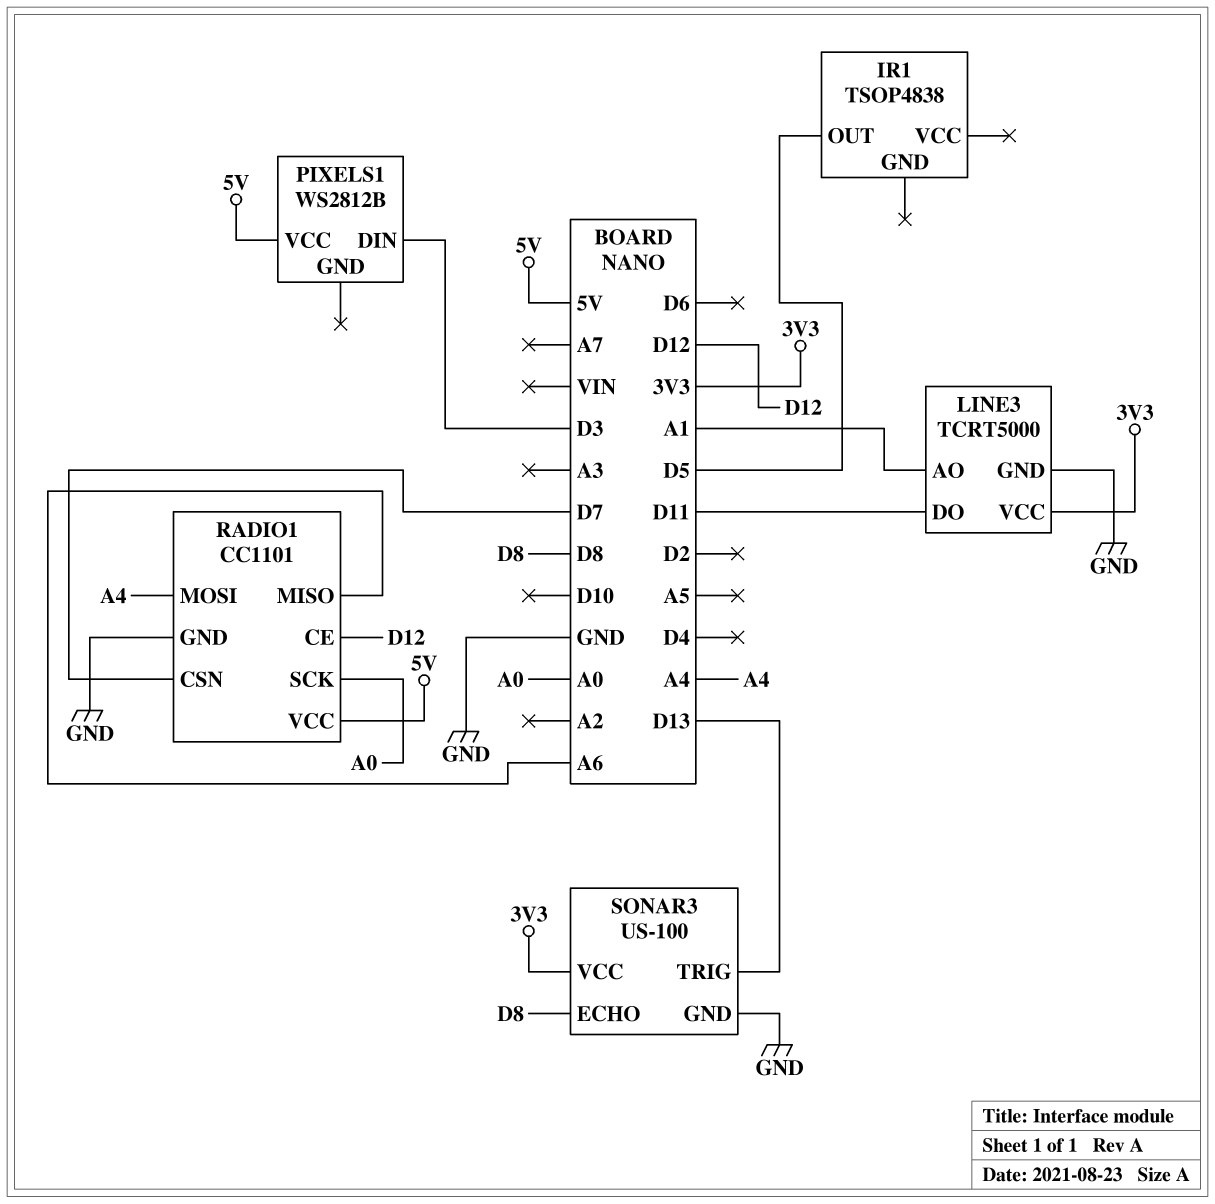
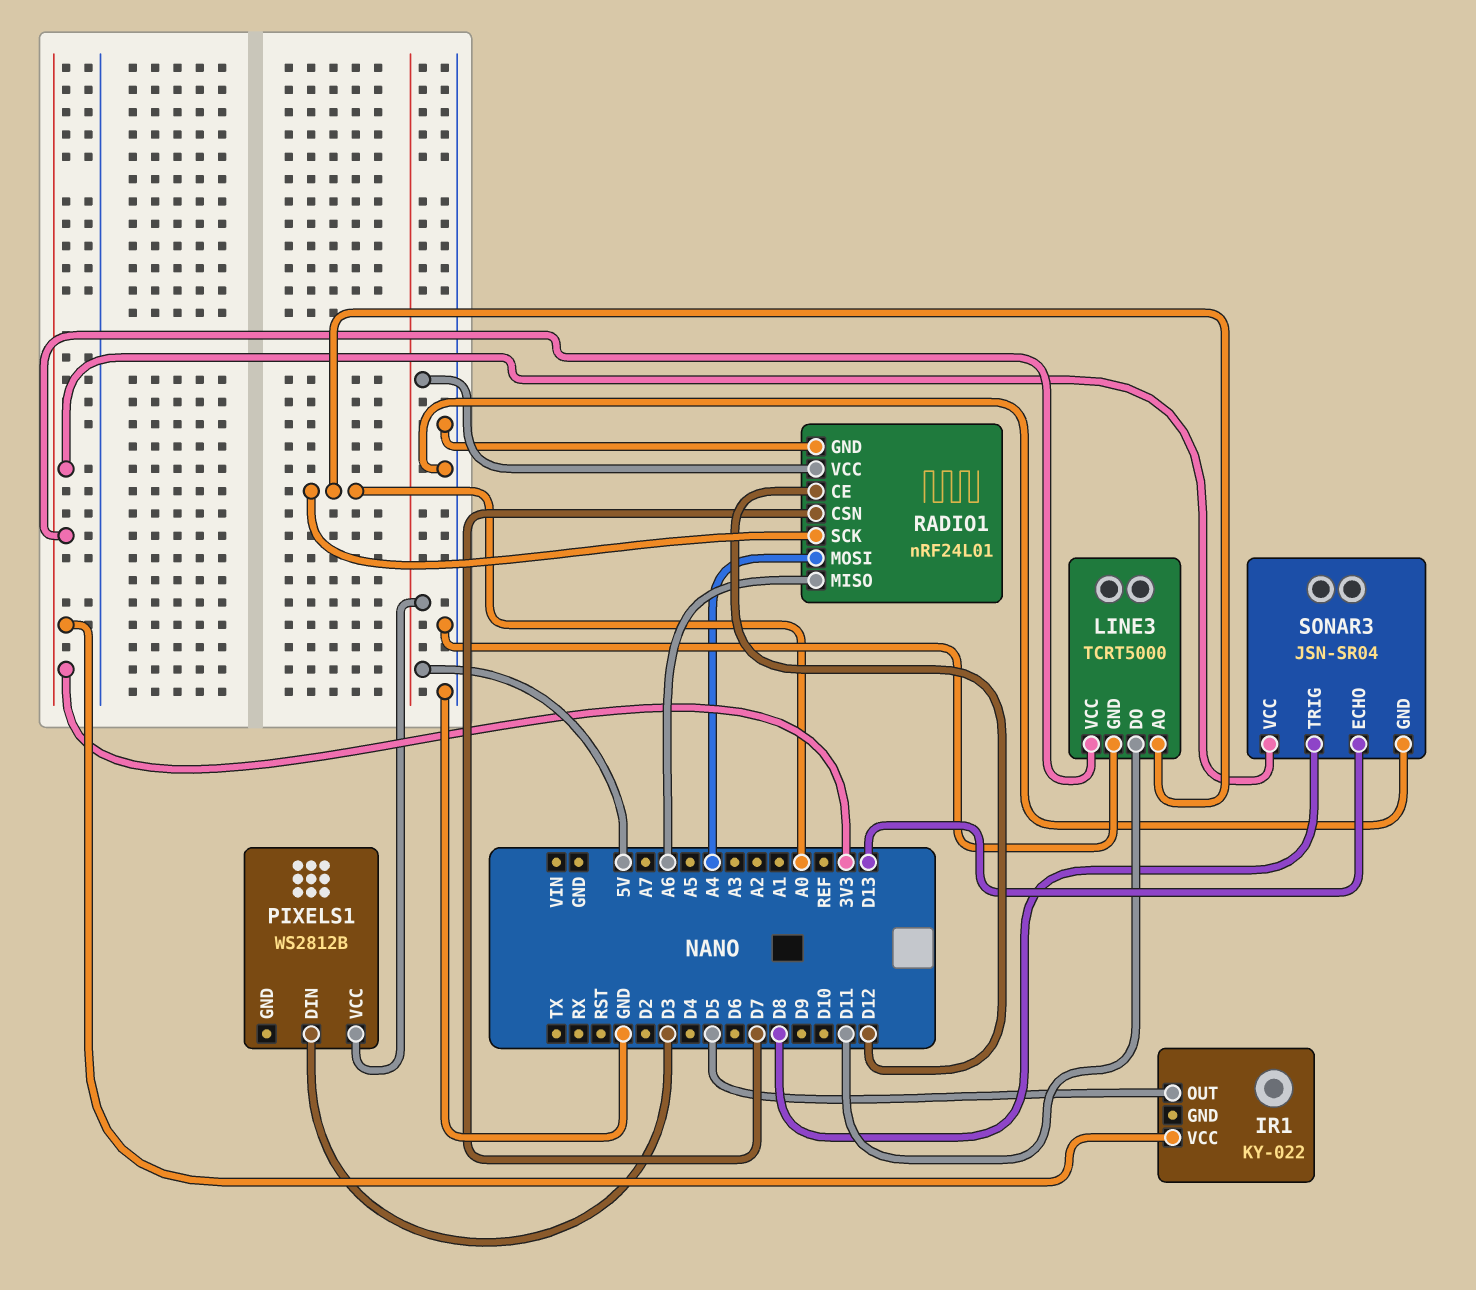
IR1: TSOP4838 -> KY-022
IR1 pin VCC: none -> 3V3
LINE3 pin AO: A1 -> A0
RADIO1: CC1101 -> nRF24L01
SONAR3: US-100 -> JSN-SR04
SONAR3 pin ECHO: D8 -> D13
SONAR3 pin TRIG: D13 -> D8

